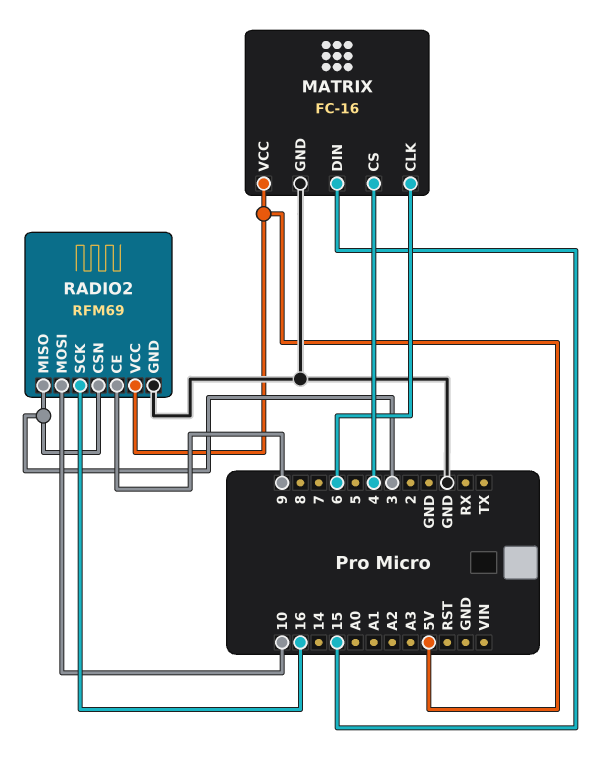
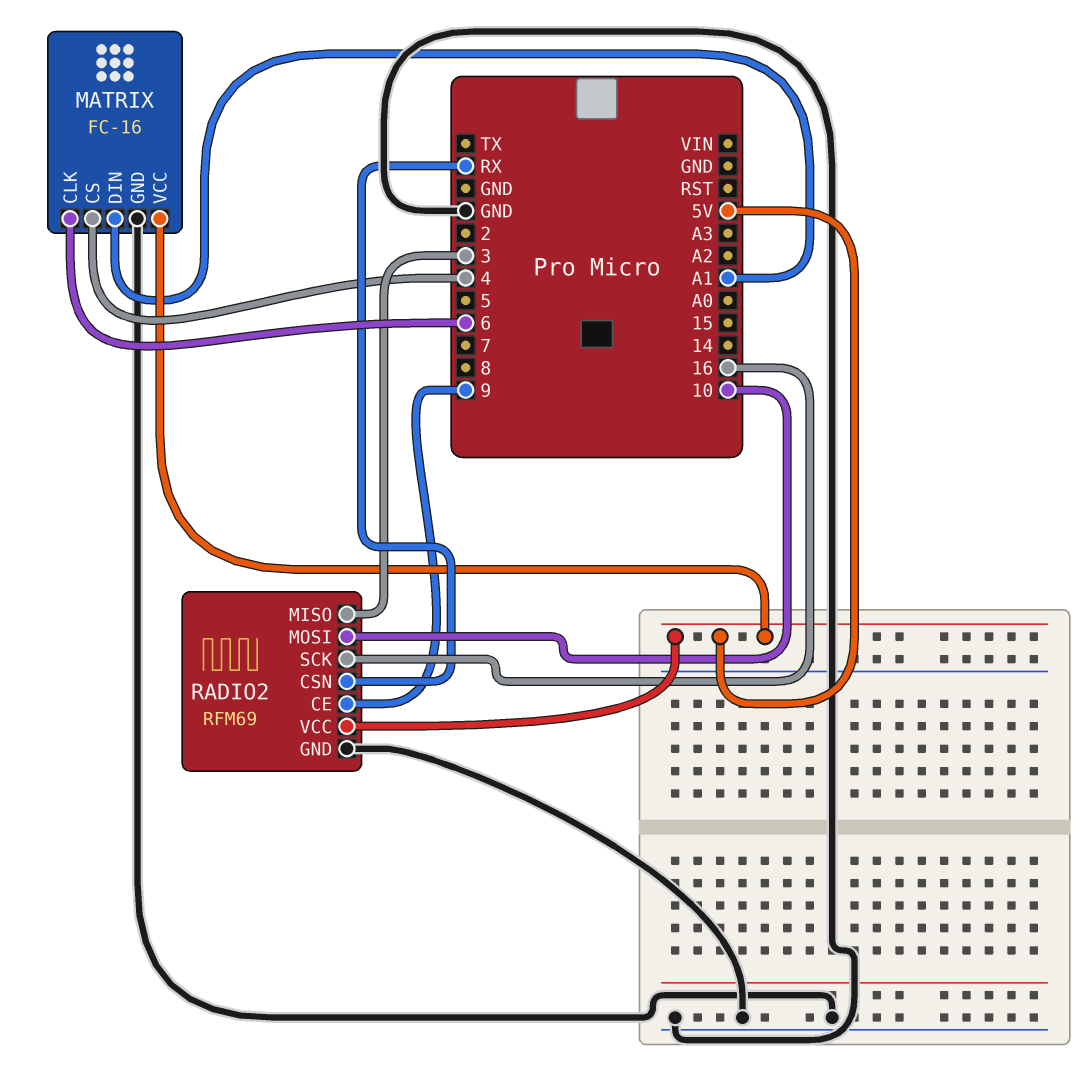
MATRIX pin DIN: 15 -> A1
RADIO2 pin CSN: 3 -> RX

